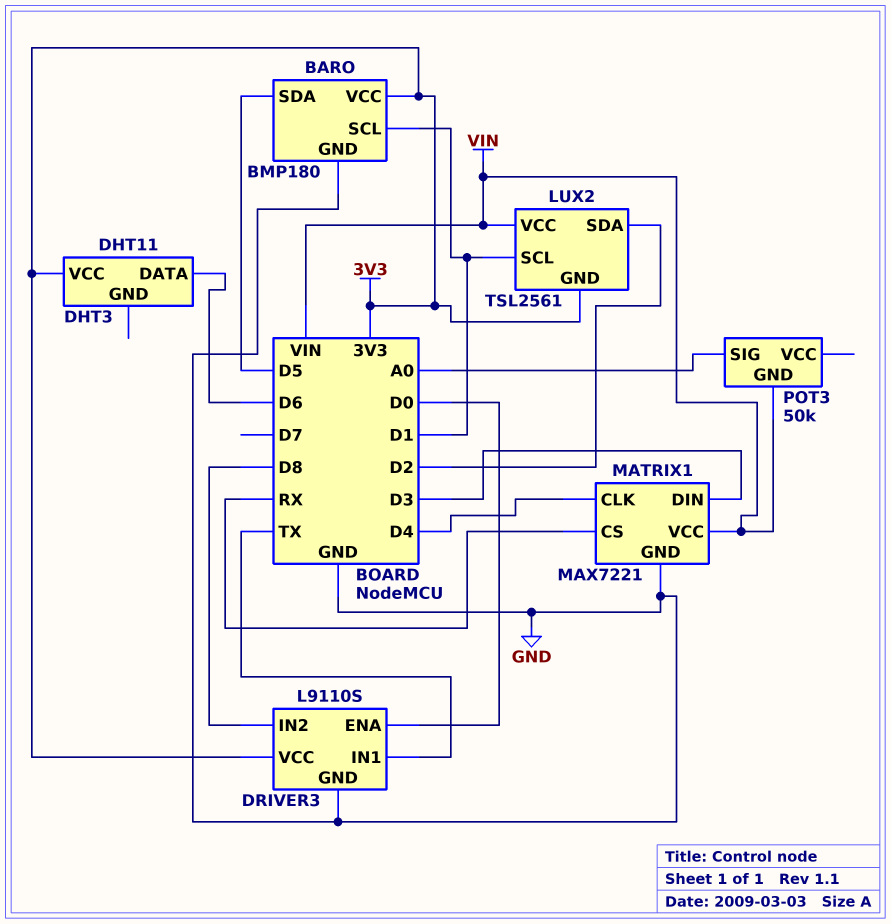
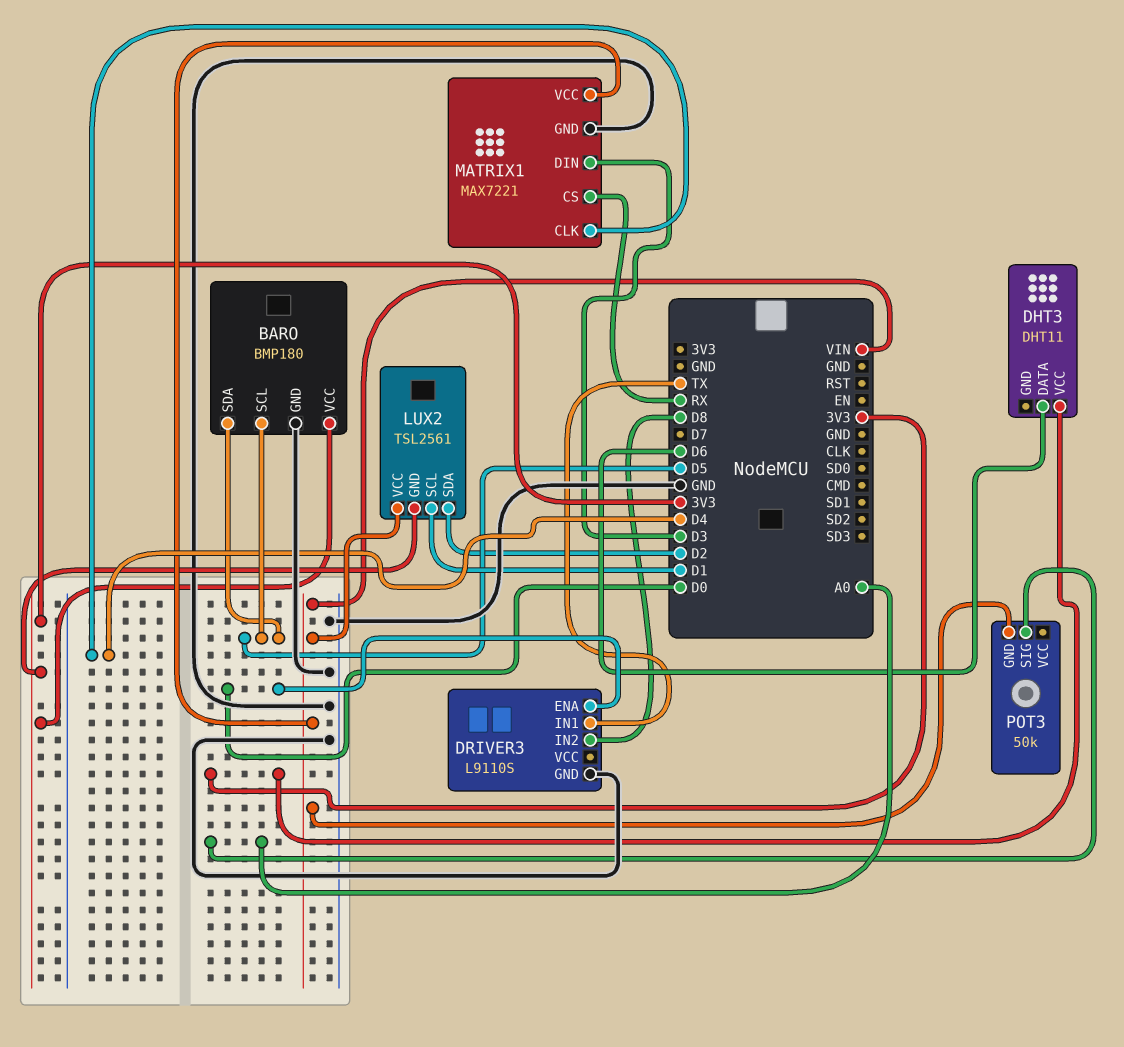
BARO pin SCL: D1 -> D5
DRIVER3 pin VCC: 3V3 -> none

